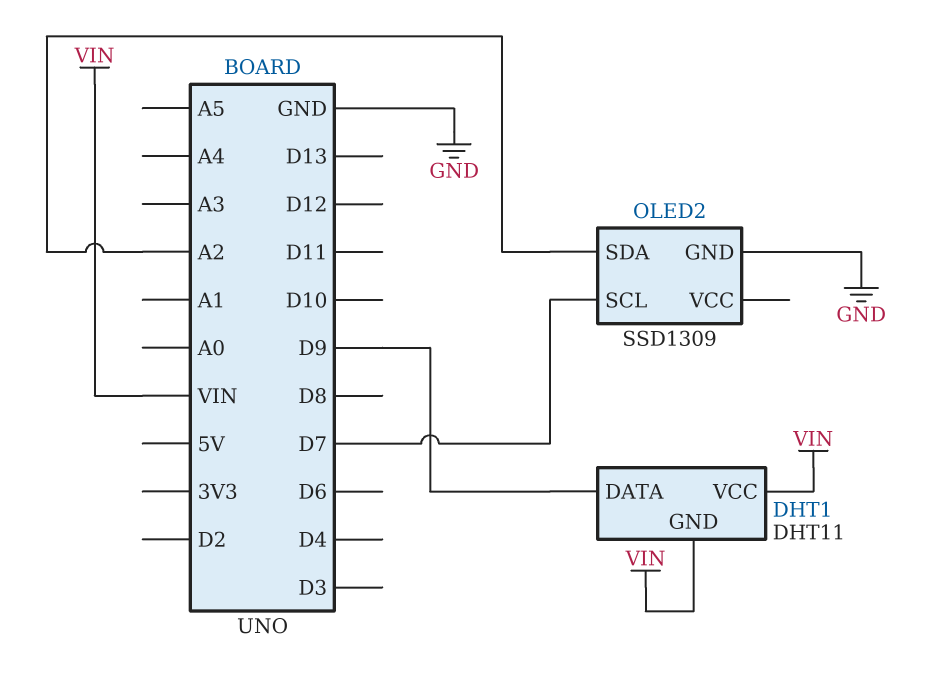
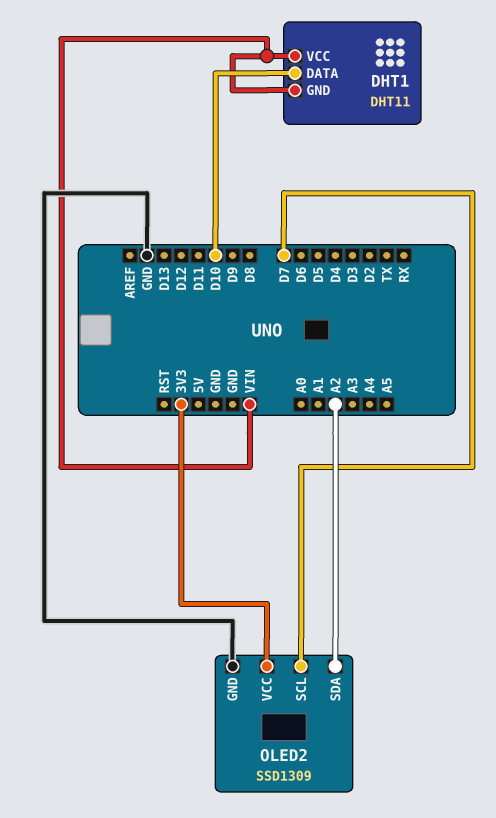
DHT1 pin DATA: D9 -> D10
OLED2 pin VCC: none -> 3V3

